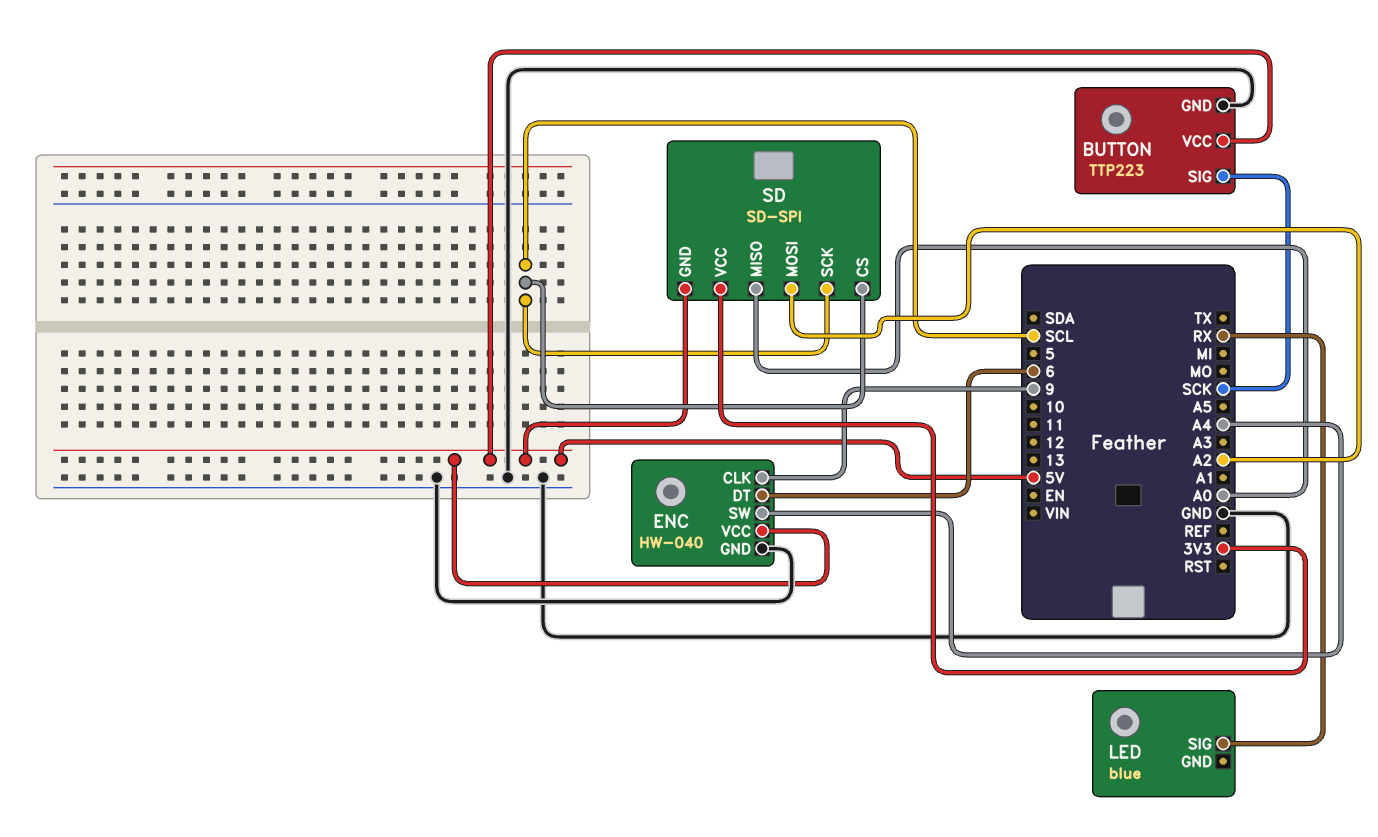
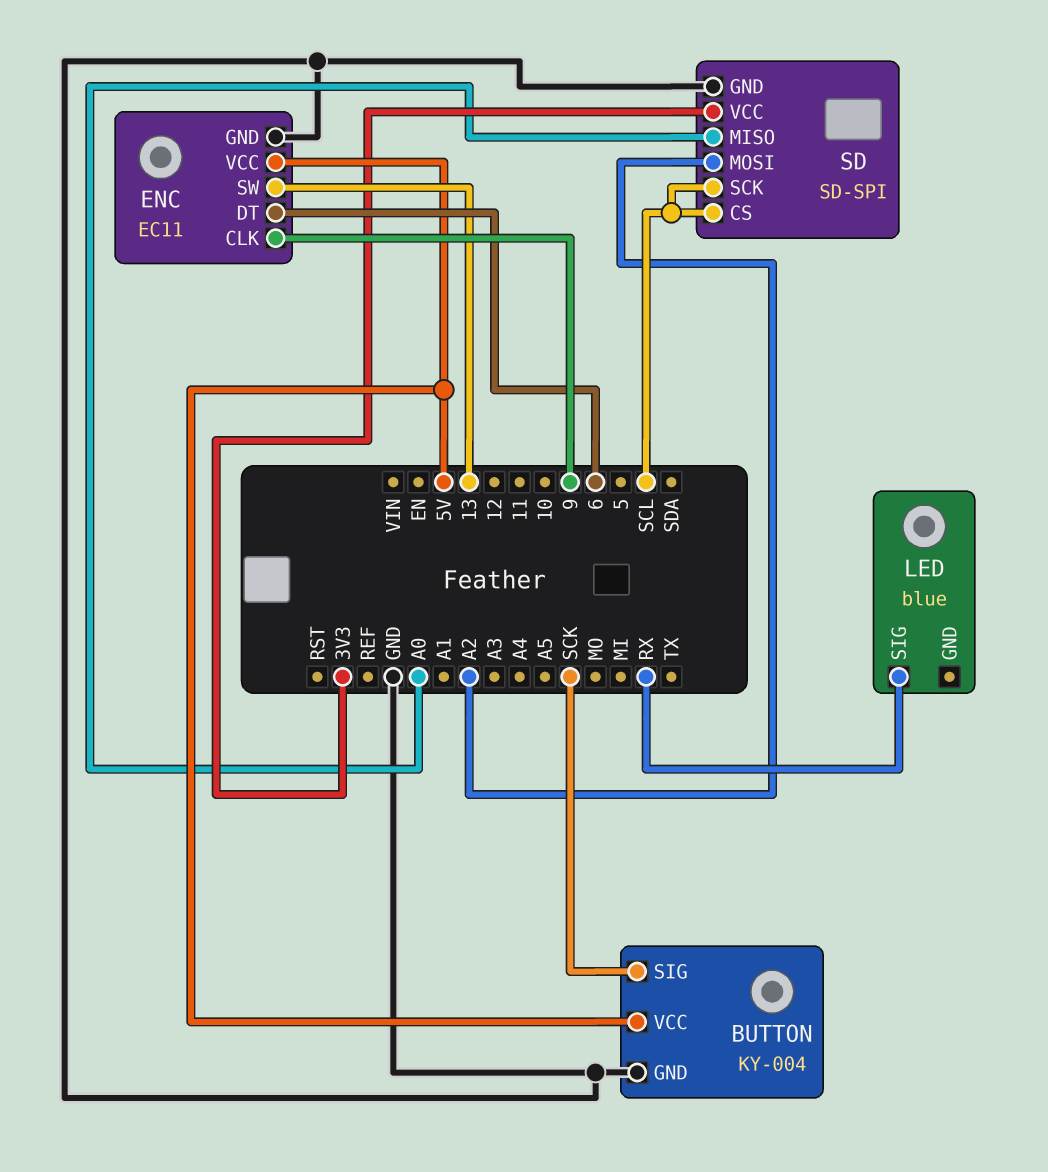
BUTTON: TTP223 -> KY-004
ENC: HW-040 -> EC11
ENC pin SW: A4 -> 13
SD pin GND: 5V -> GND

